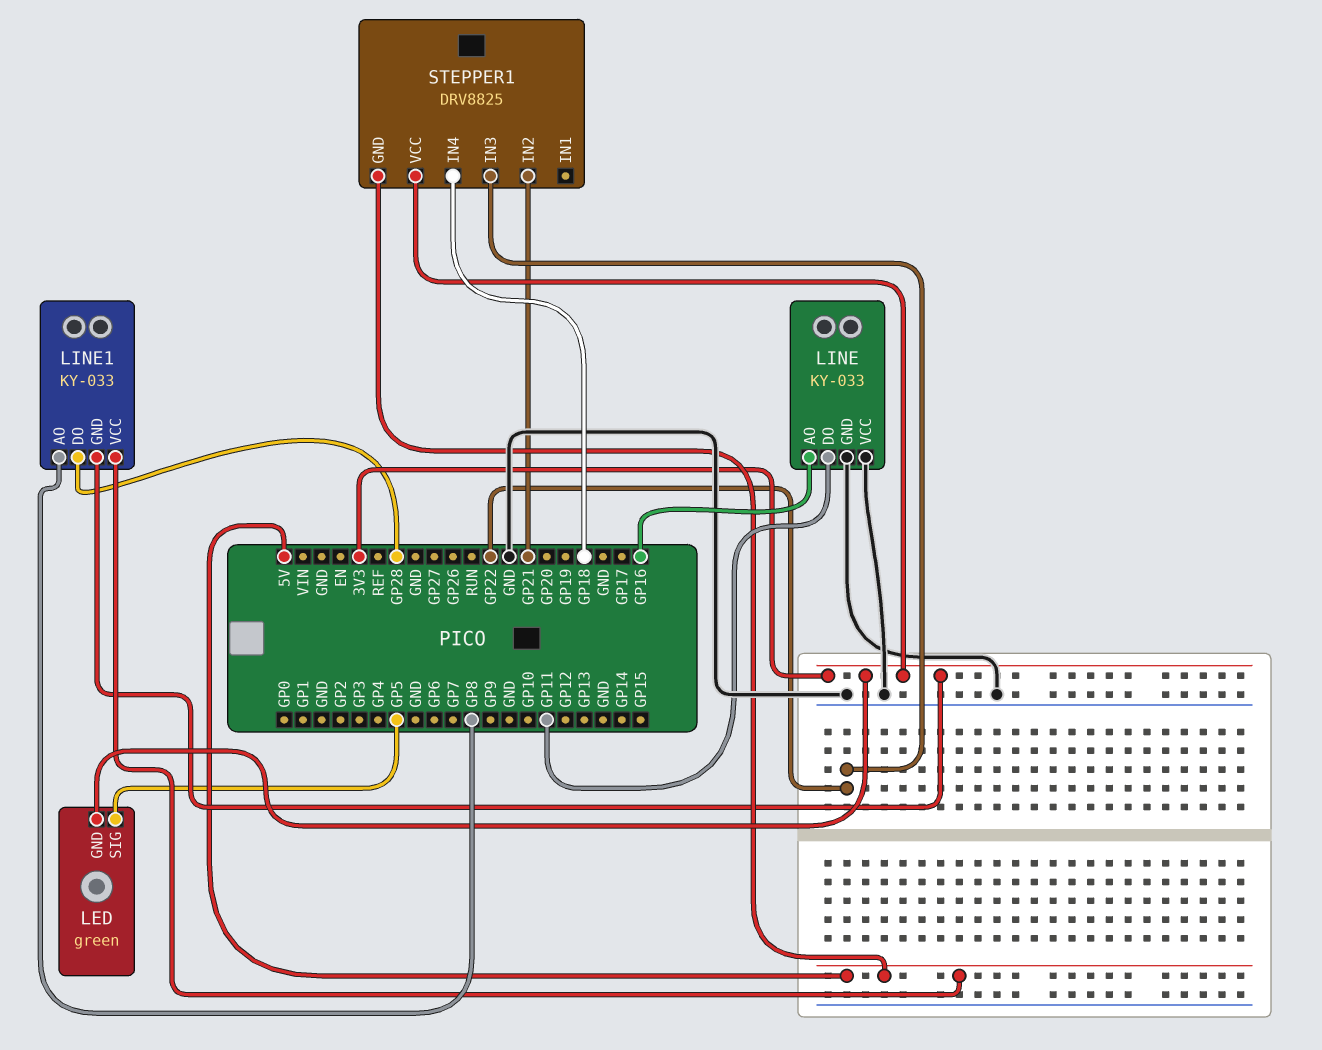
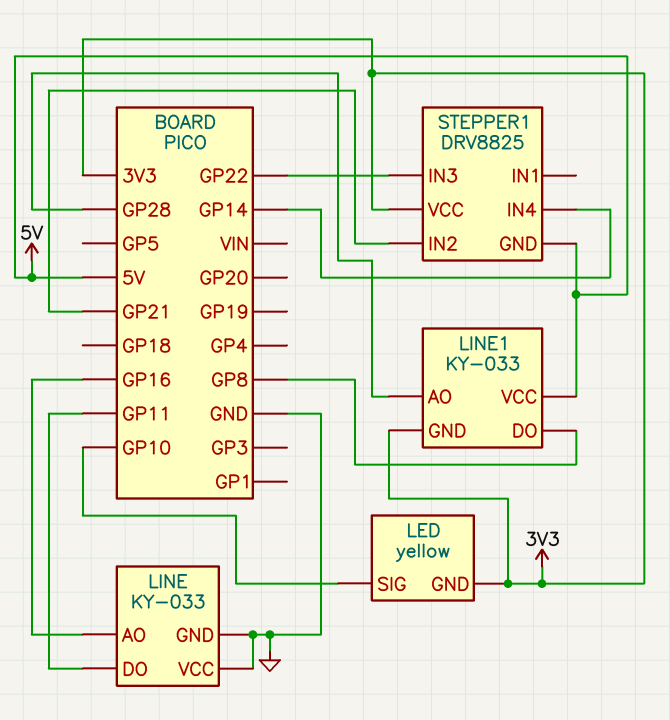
LED: green -> yellow
LED pin SIG: GP5 -> GP10
LINE1 pin AO: GP8 -> GP28
LINE1 pin DO: GP28 -> GP8
STEPPER1 pin IN4: GP18 -> GP14

